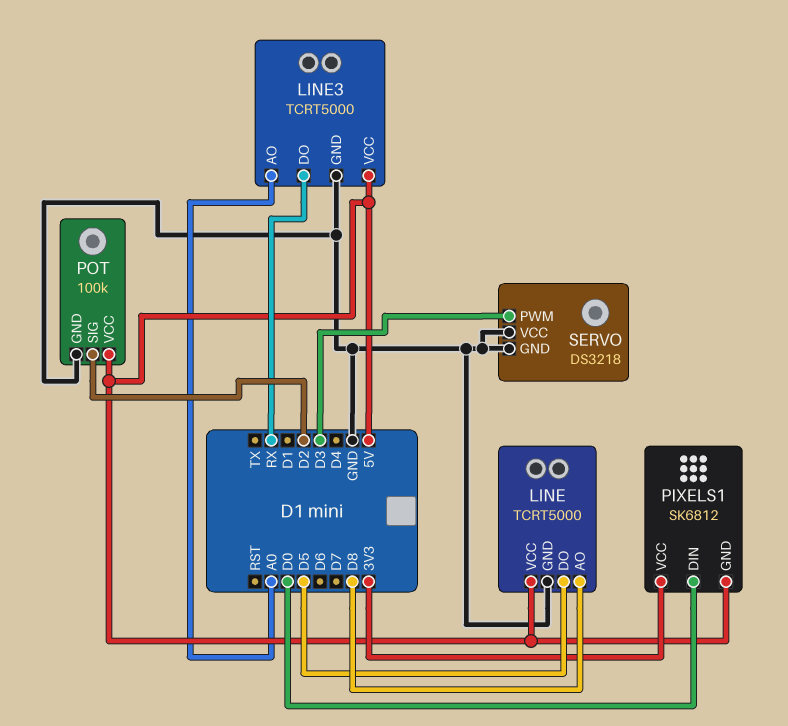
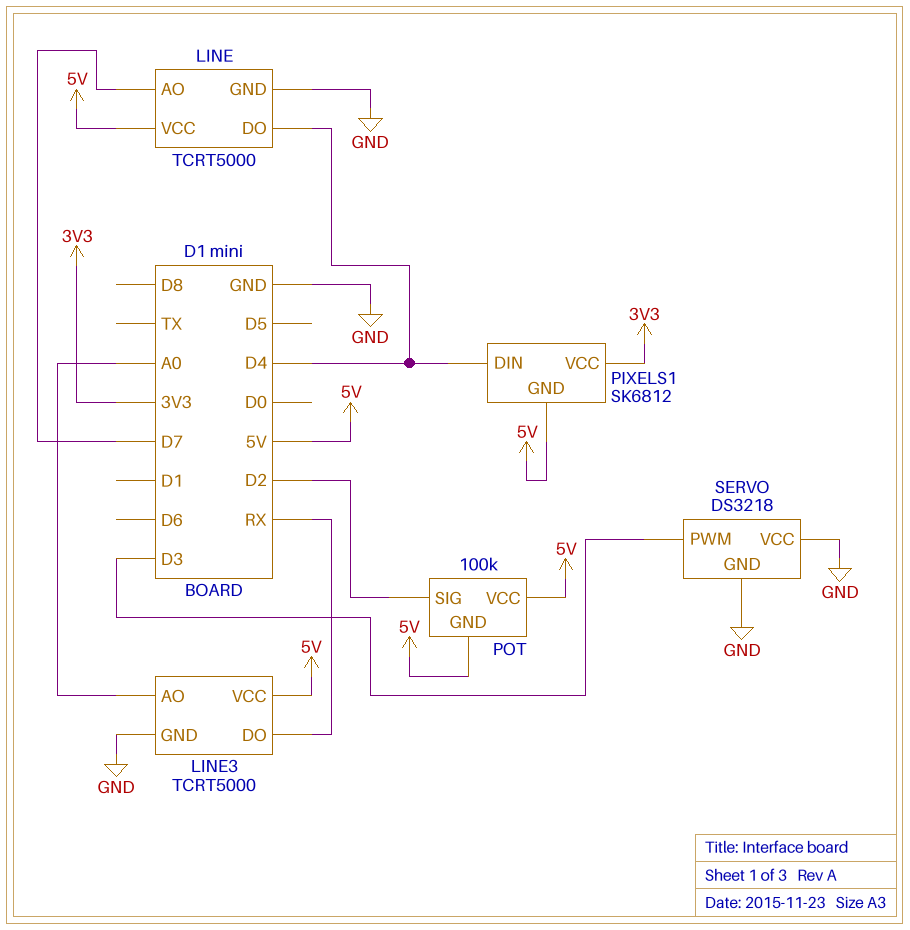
LINE pin AO: D8 -> D7
LINE pin DO: D5 -> D4
PIXELS1 pin DIN: D0 -> D4
POT pin GND: GND -> 5V

